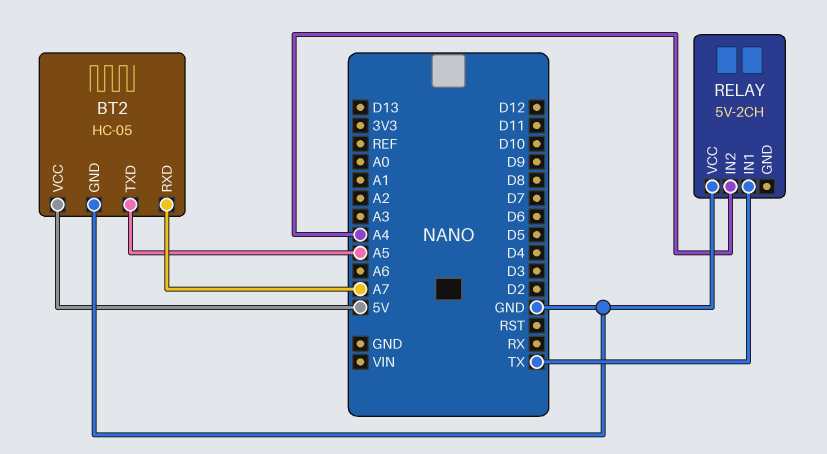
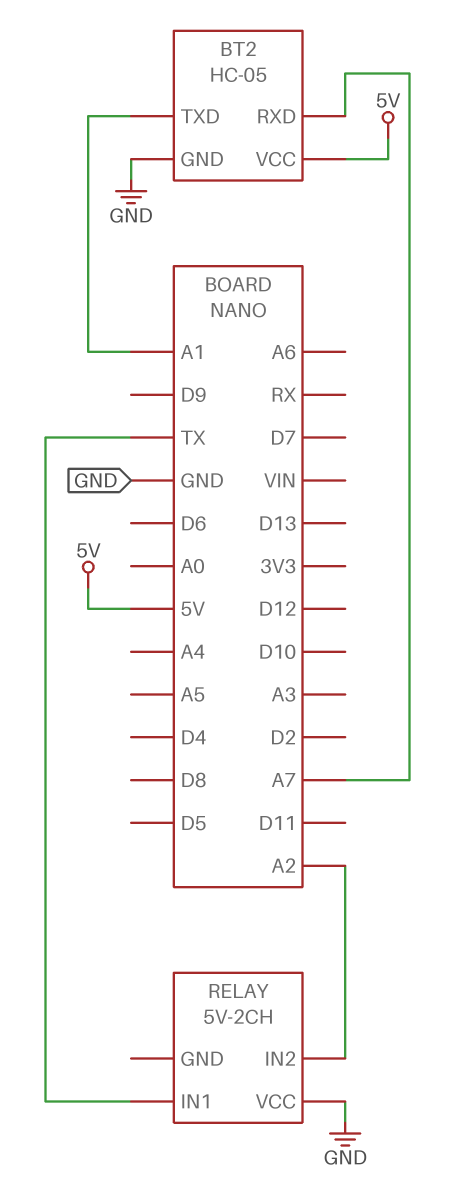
BT2 pin TXD: A5 -> A1
RELAY pin IN2: A4 -> A2

